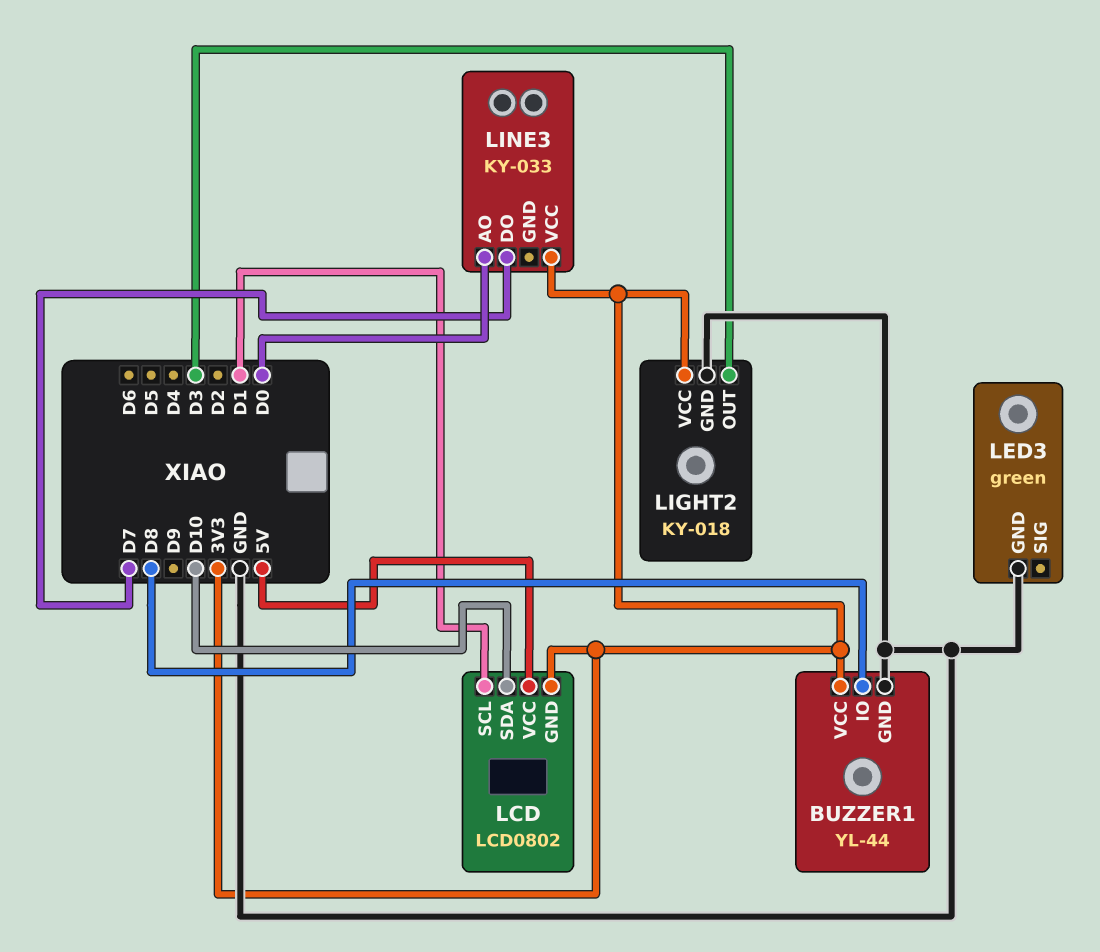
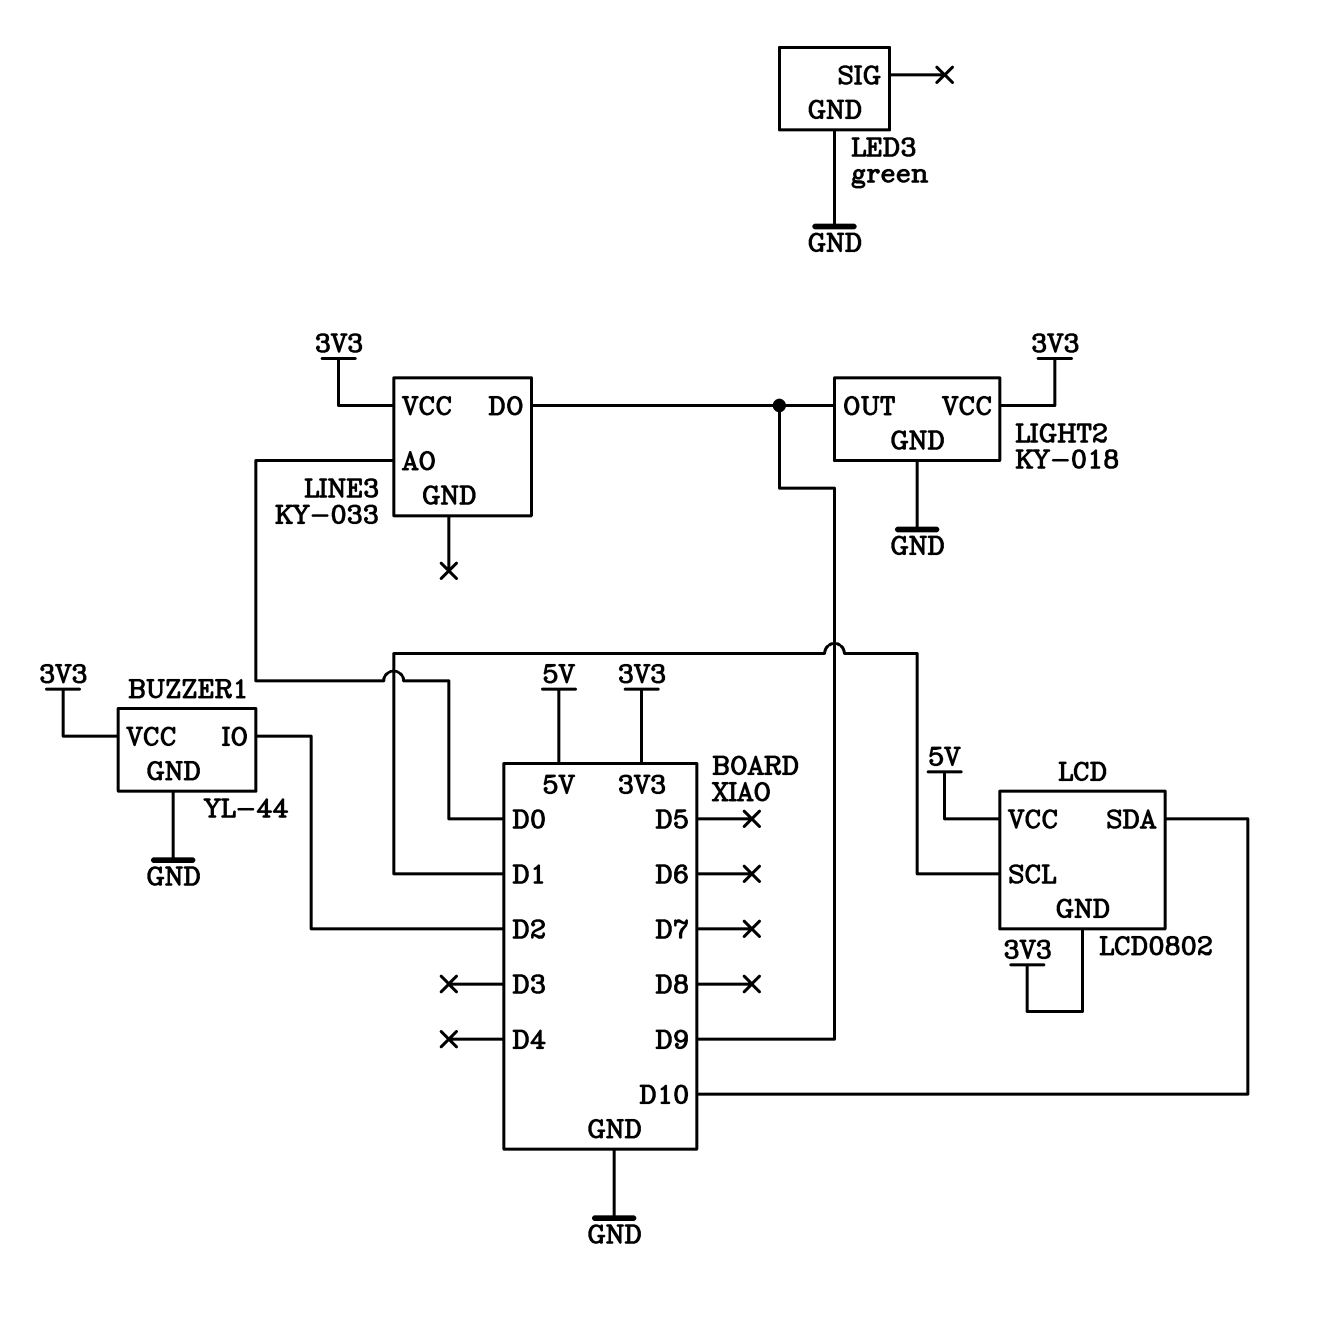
BUZZER1 pin IO: D8 -> D2
LIGHT2 pin OUT: D3 -> D9
LINE3 pin DO: D7 -> D9

